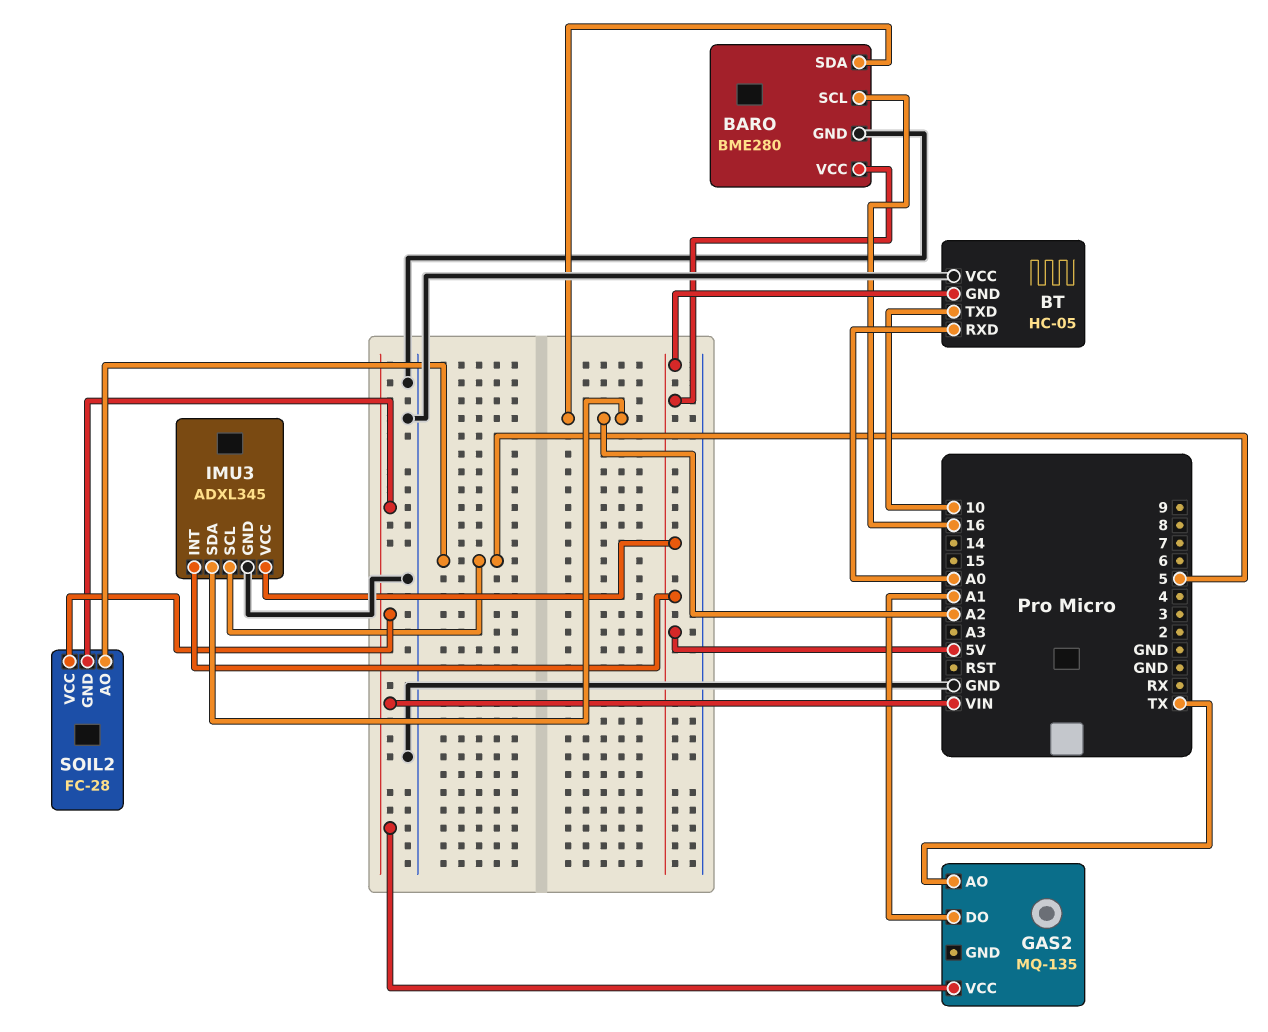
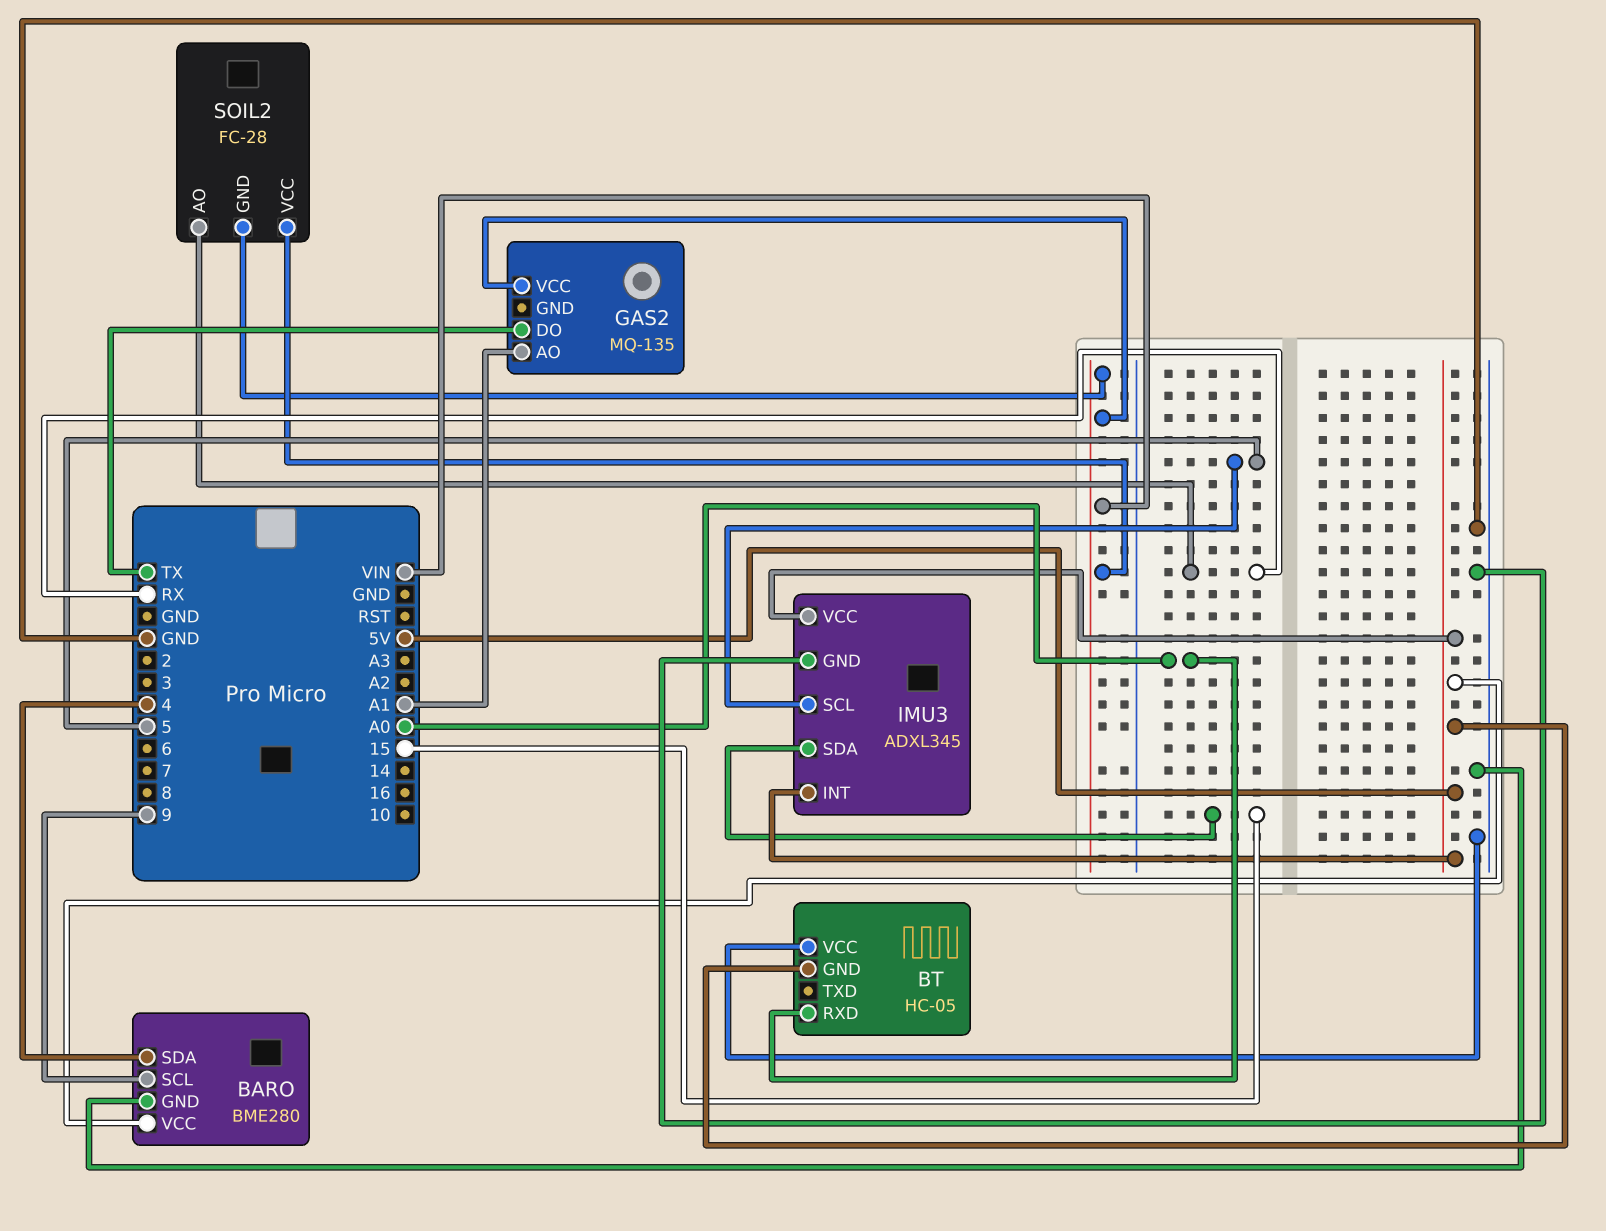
BARO pin SCL: 16 -> 9
BARO pin SDA: A2 -> 4
BT pin TXD: 10 -> none
GAS2 pin AO: TX -> A1
GAS2 pin DO: A1 -> TX
IMU3 pin SDA: A2 -> 15
SOIL2 pin AO: 5 -> RX

